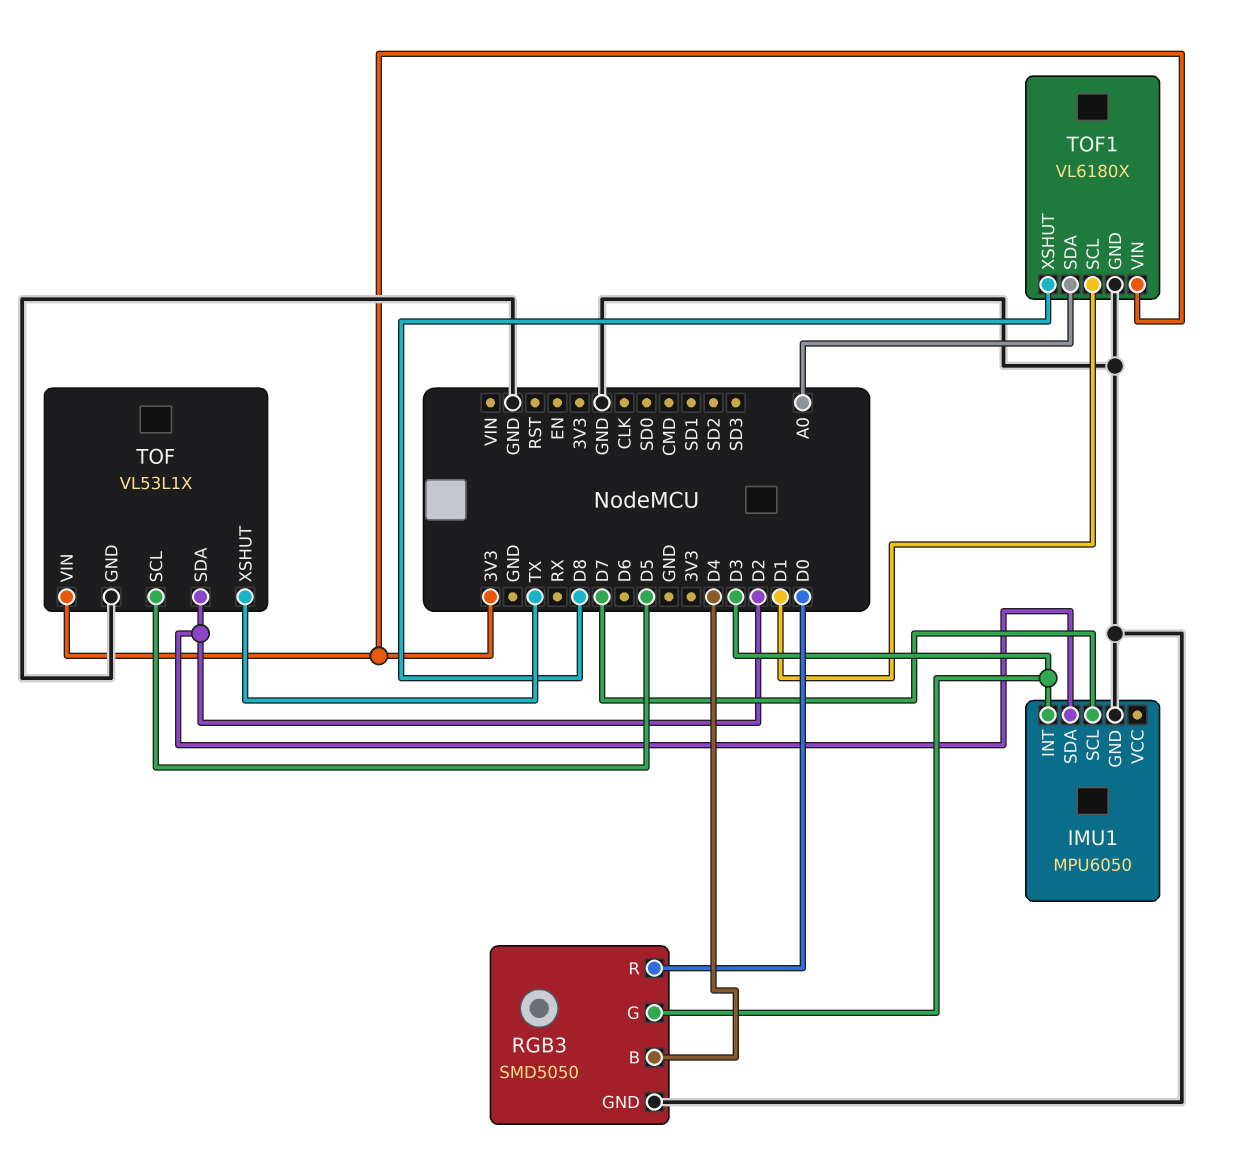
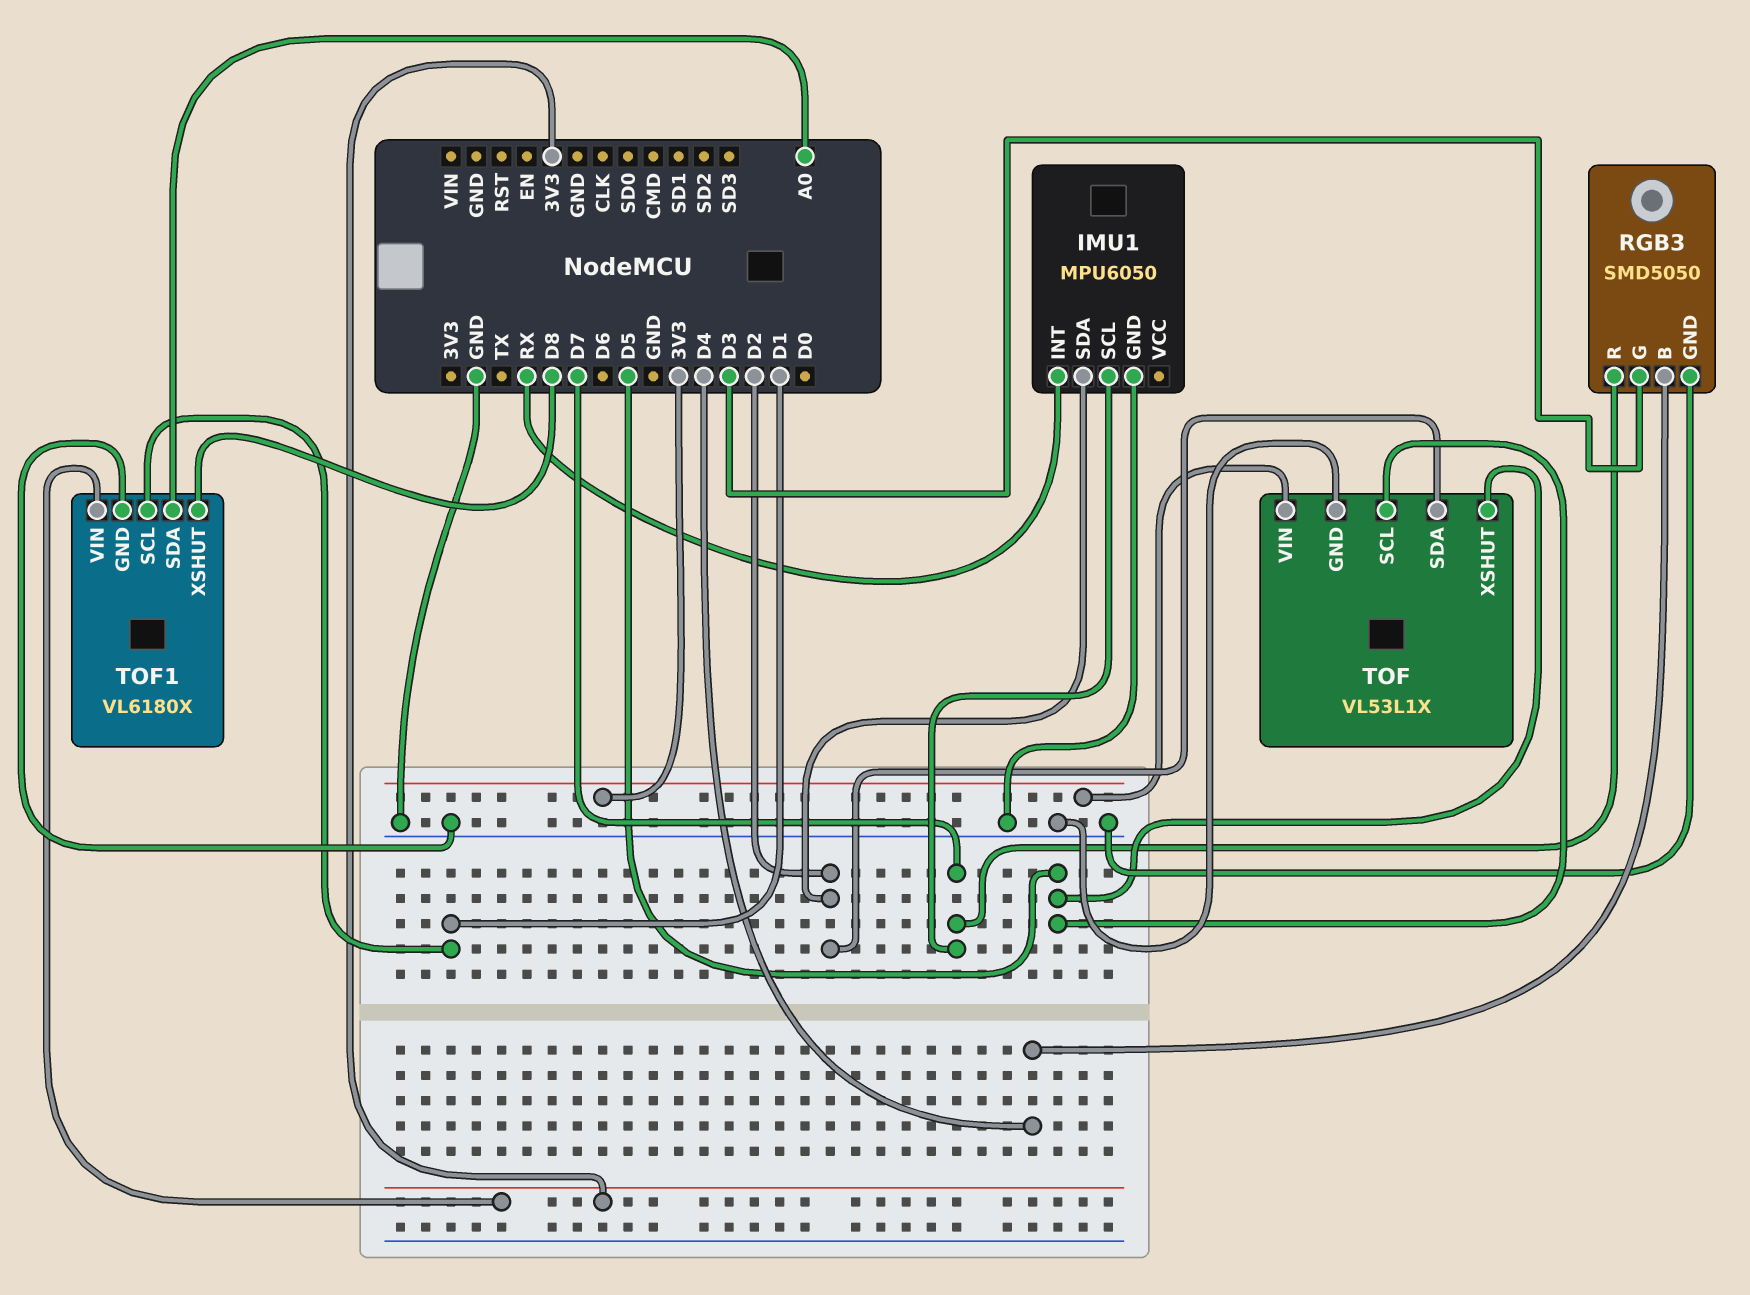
IMU1 pin INT: D3 -> RX
RGB3 pin R: D0 -> D7
TOF pin XSHUT: TX -> D5

